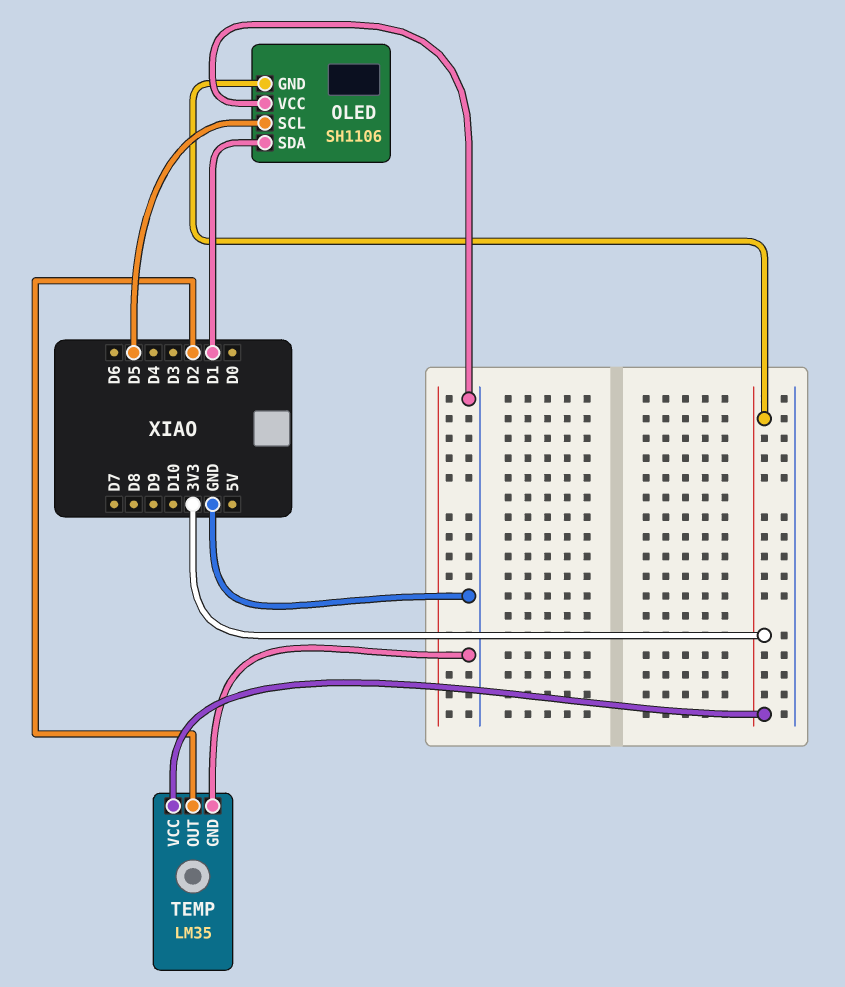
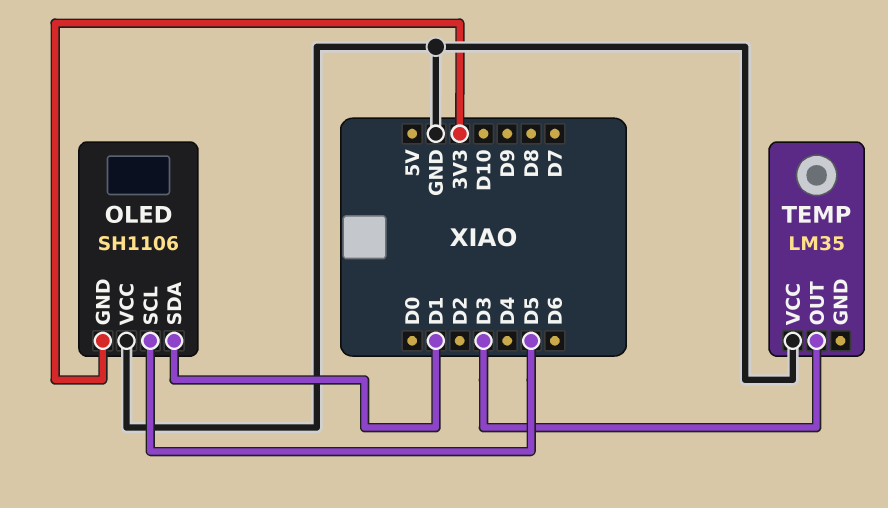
TEMP pin GND: GND -> none
TEMP pin OUT: D2 -> D3
TEMP pin VCC: 3V3 -> GND

